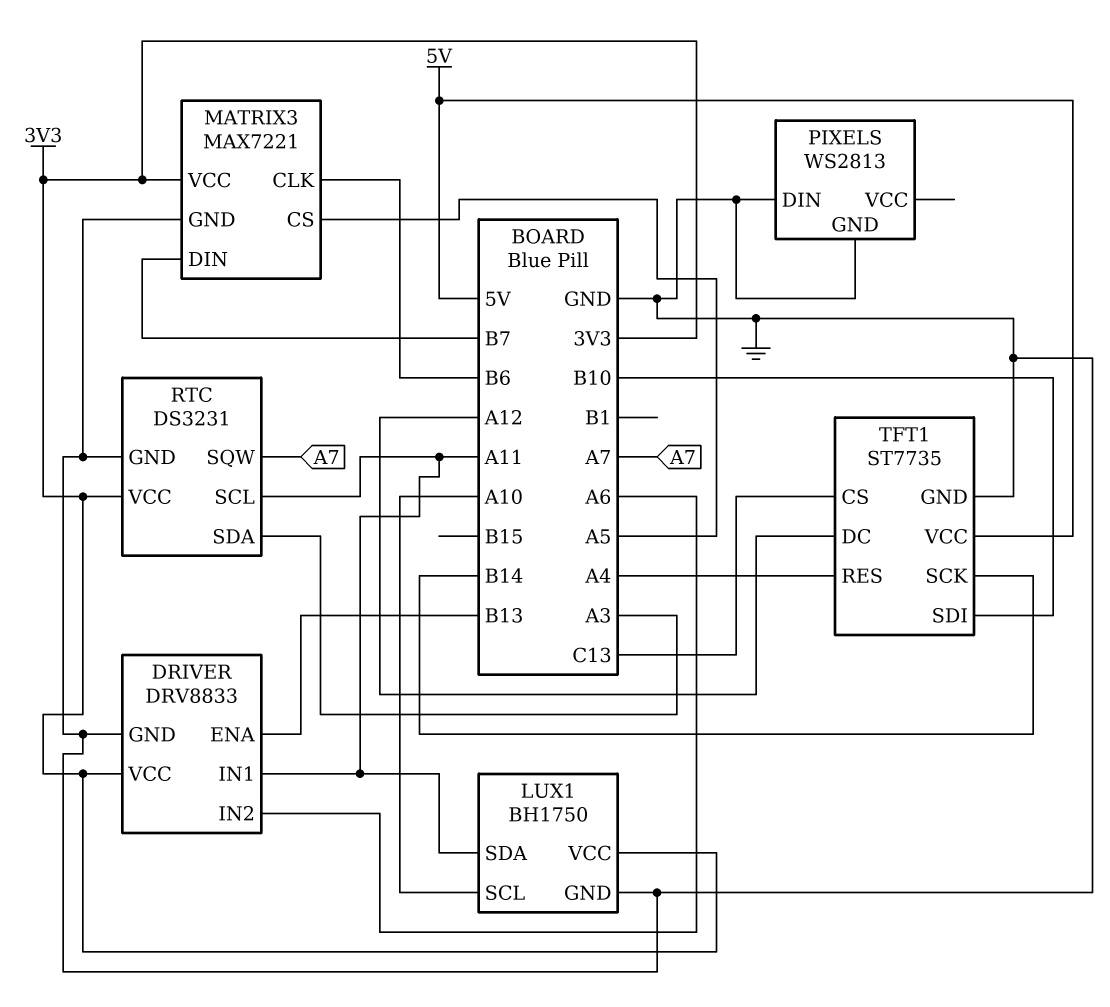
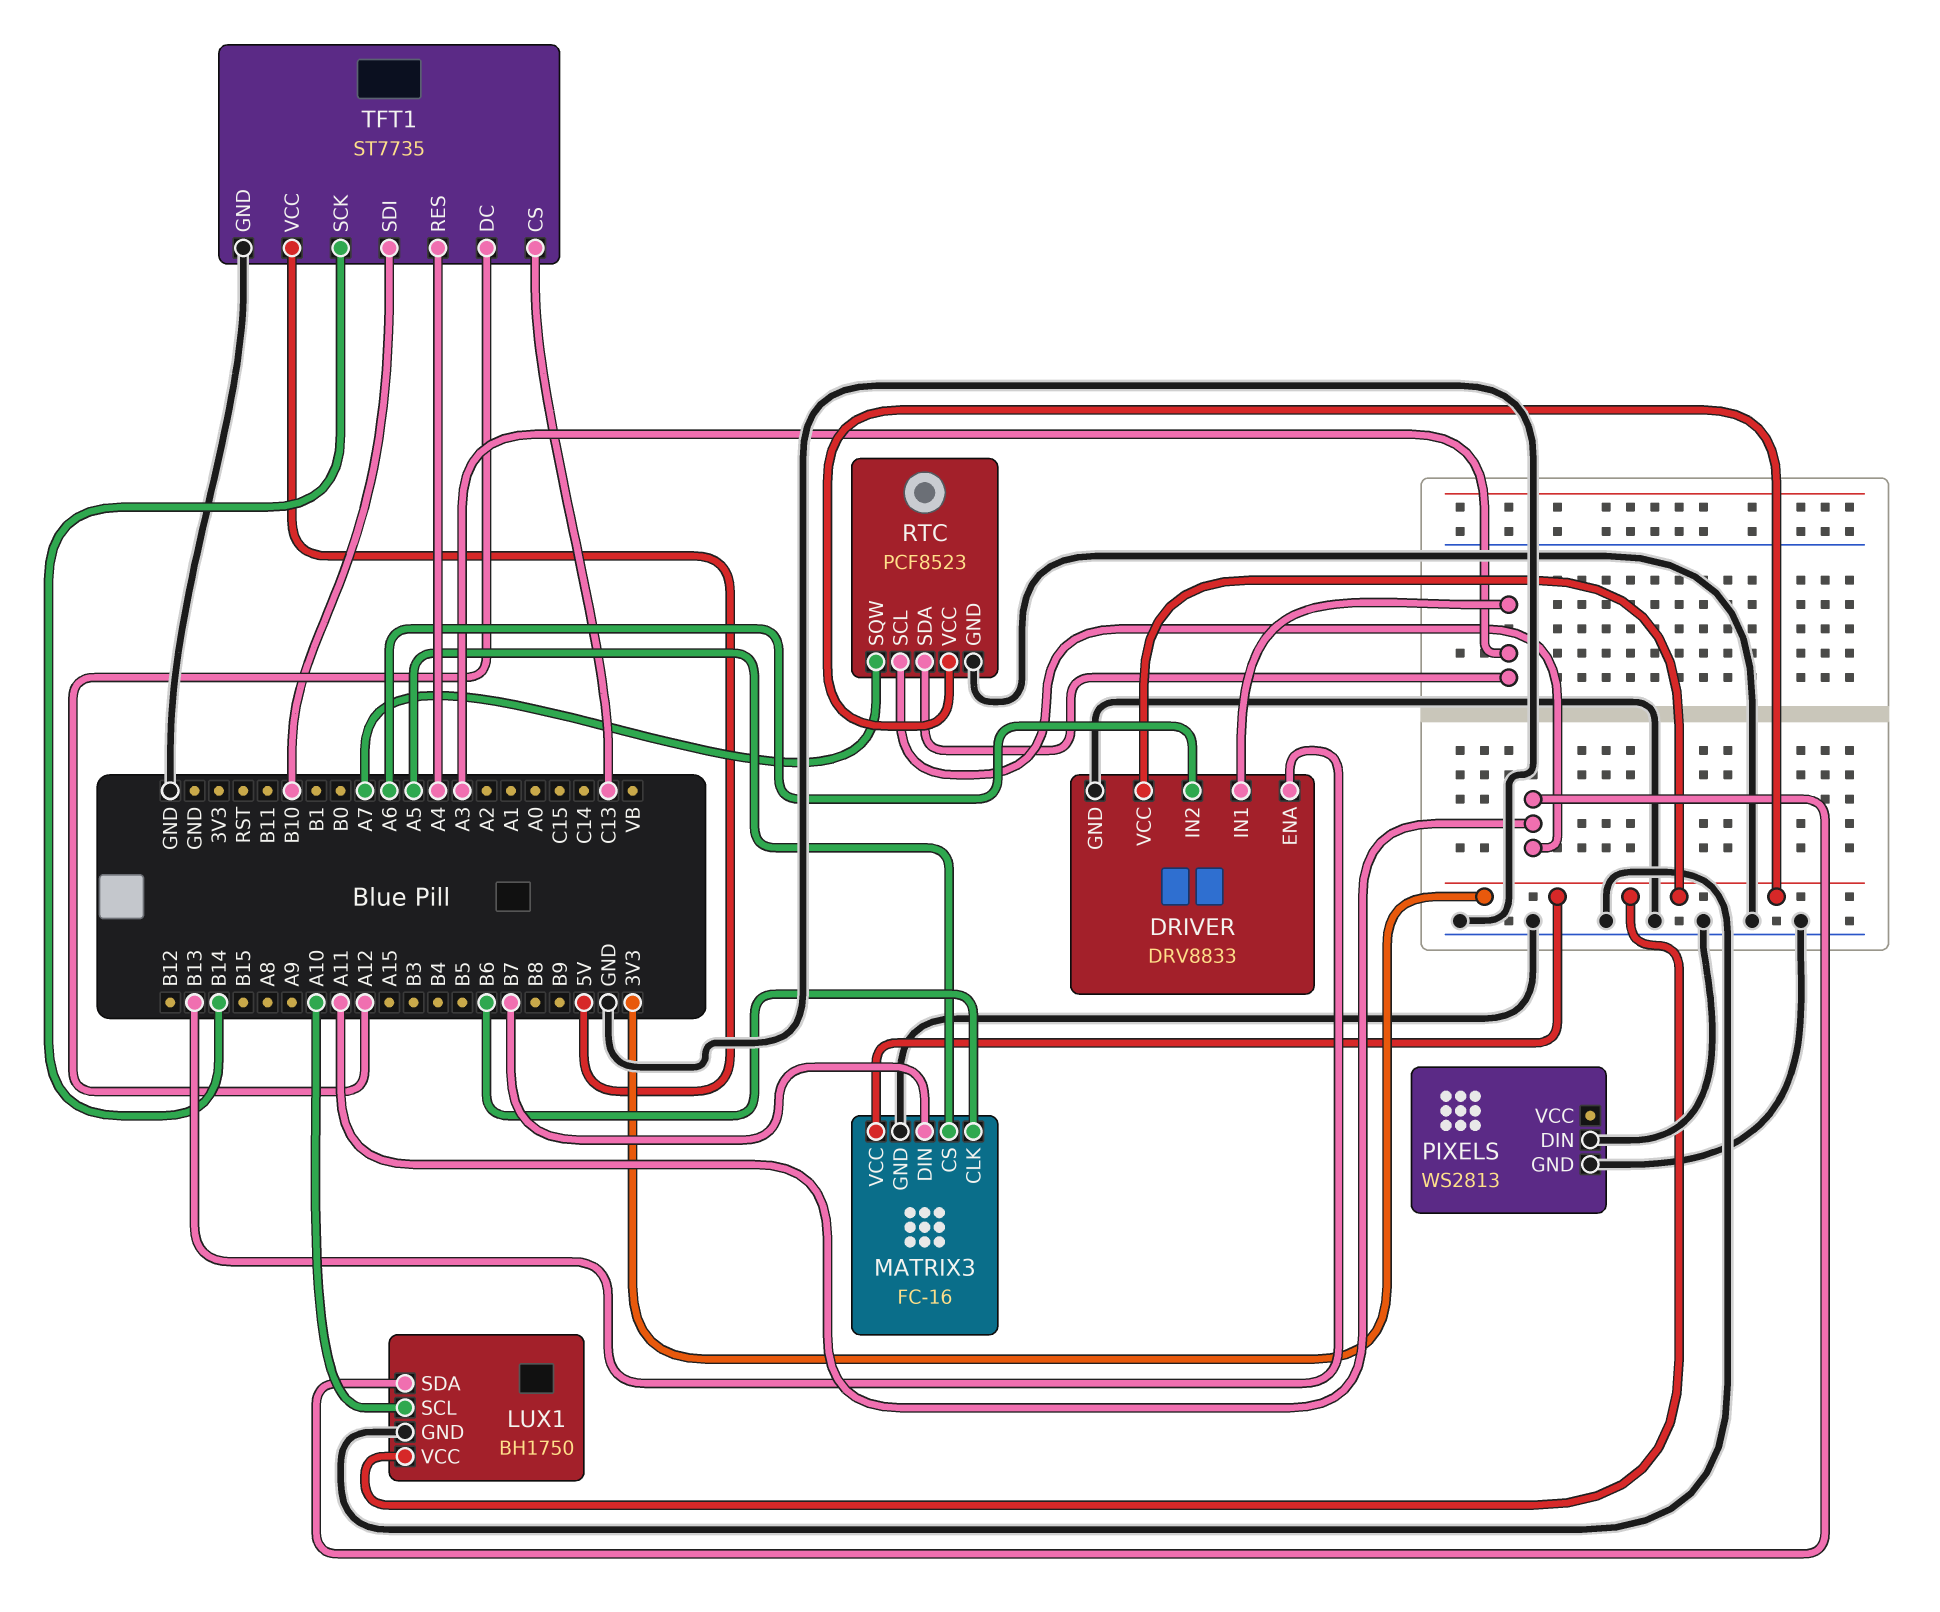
DRIVER pin IN1: A11 -> A3
MATRIX3: MAX7221 -> FC-16
RTC: DS3231 -> PCF8523

